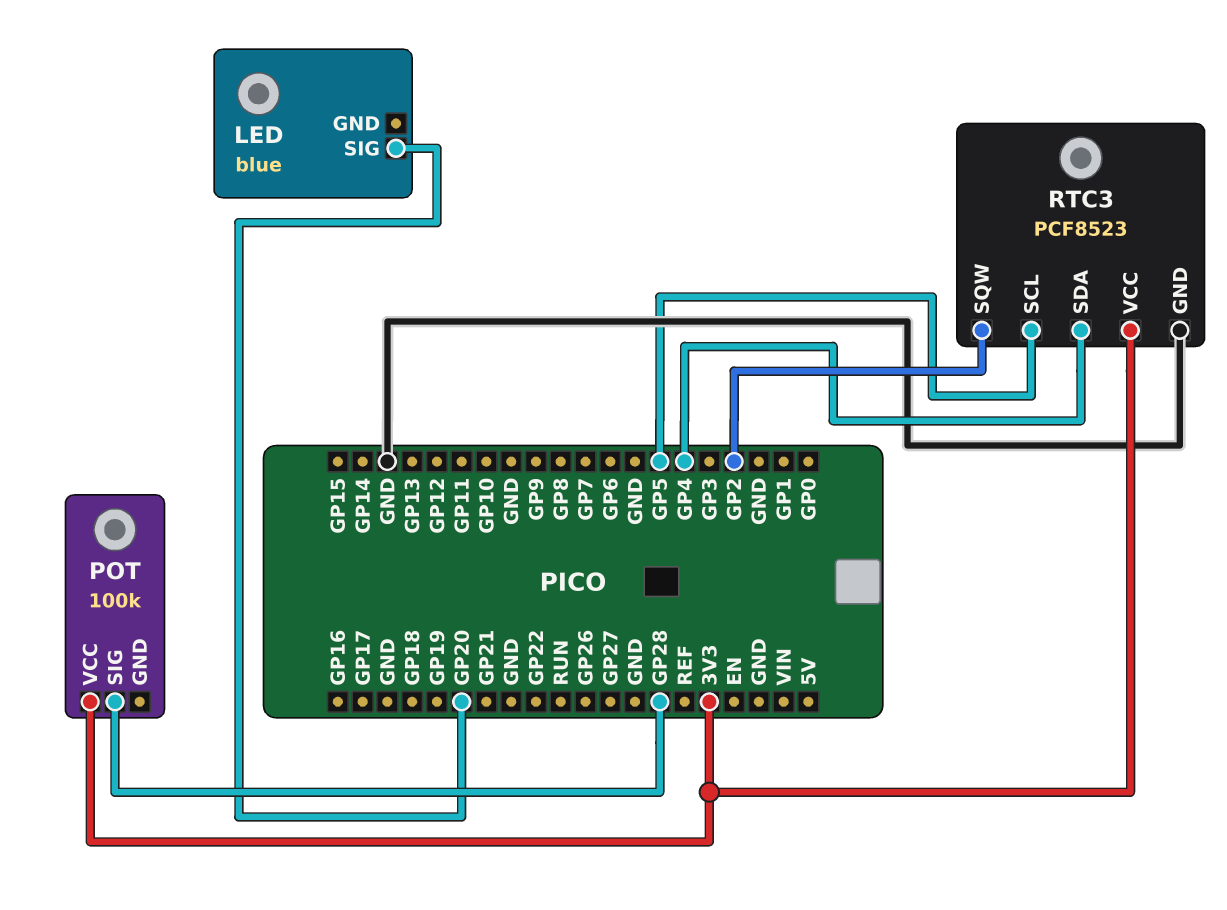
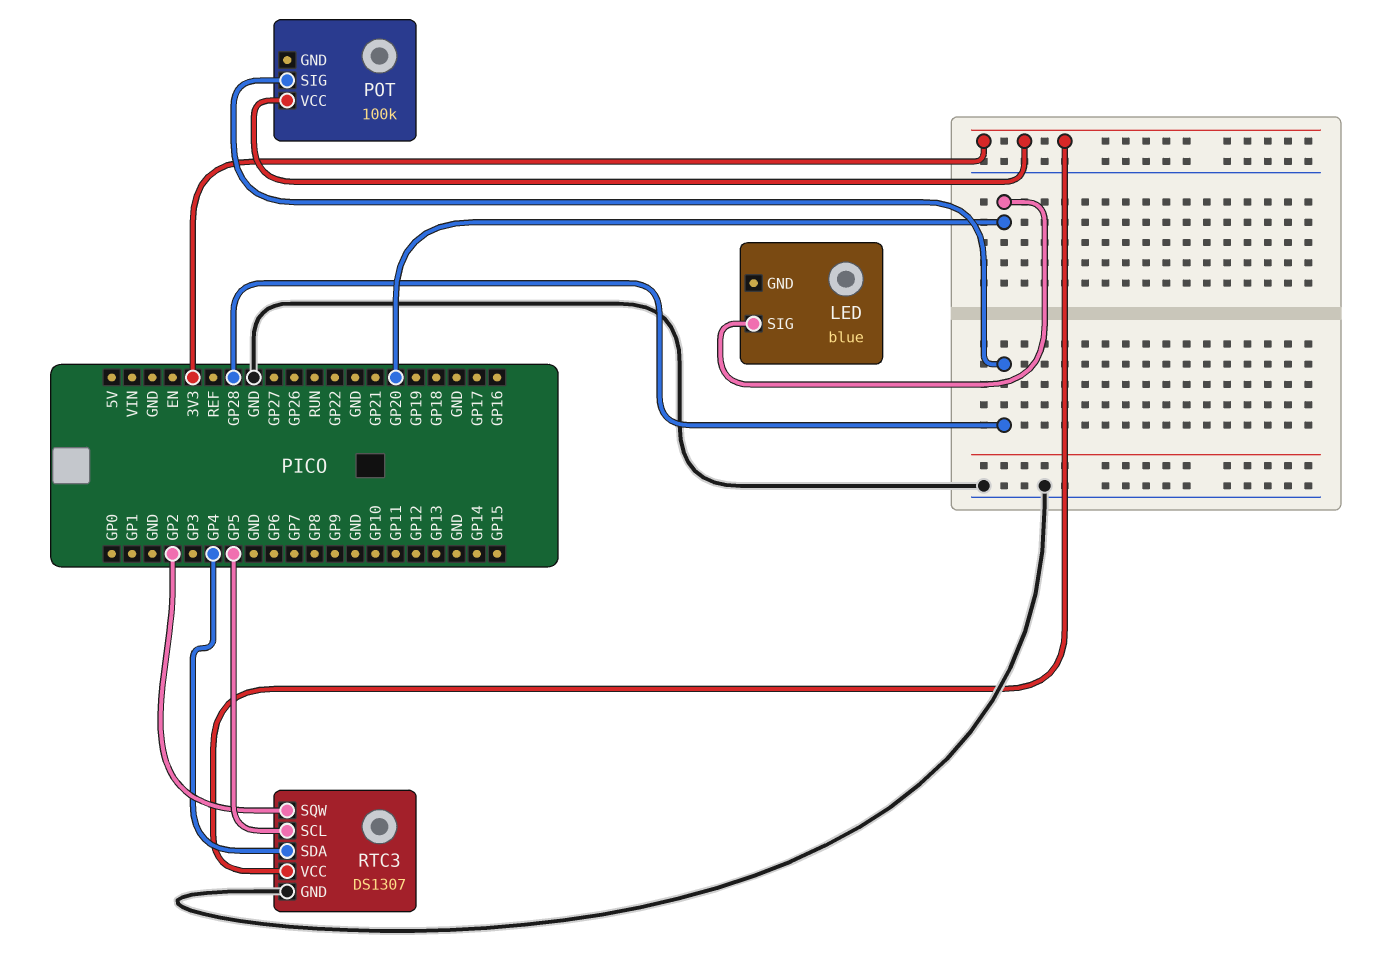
RTC3: PCF8523 -> DS1307

